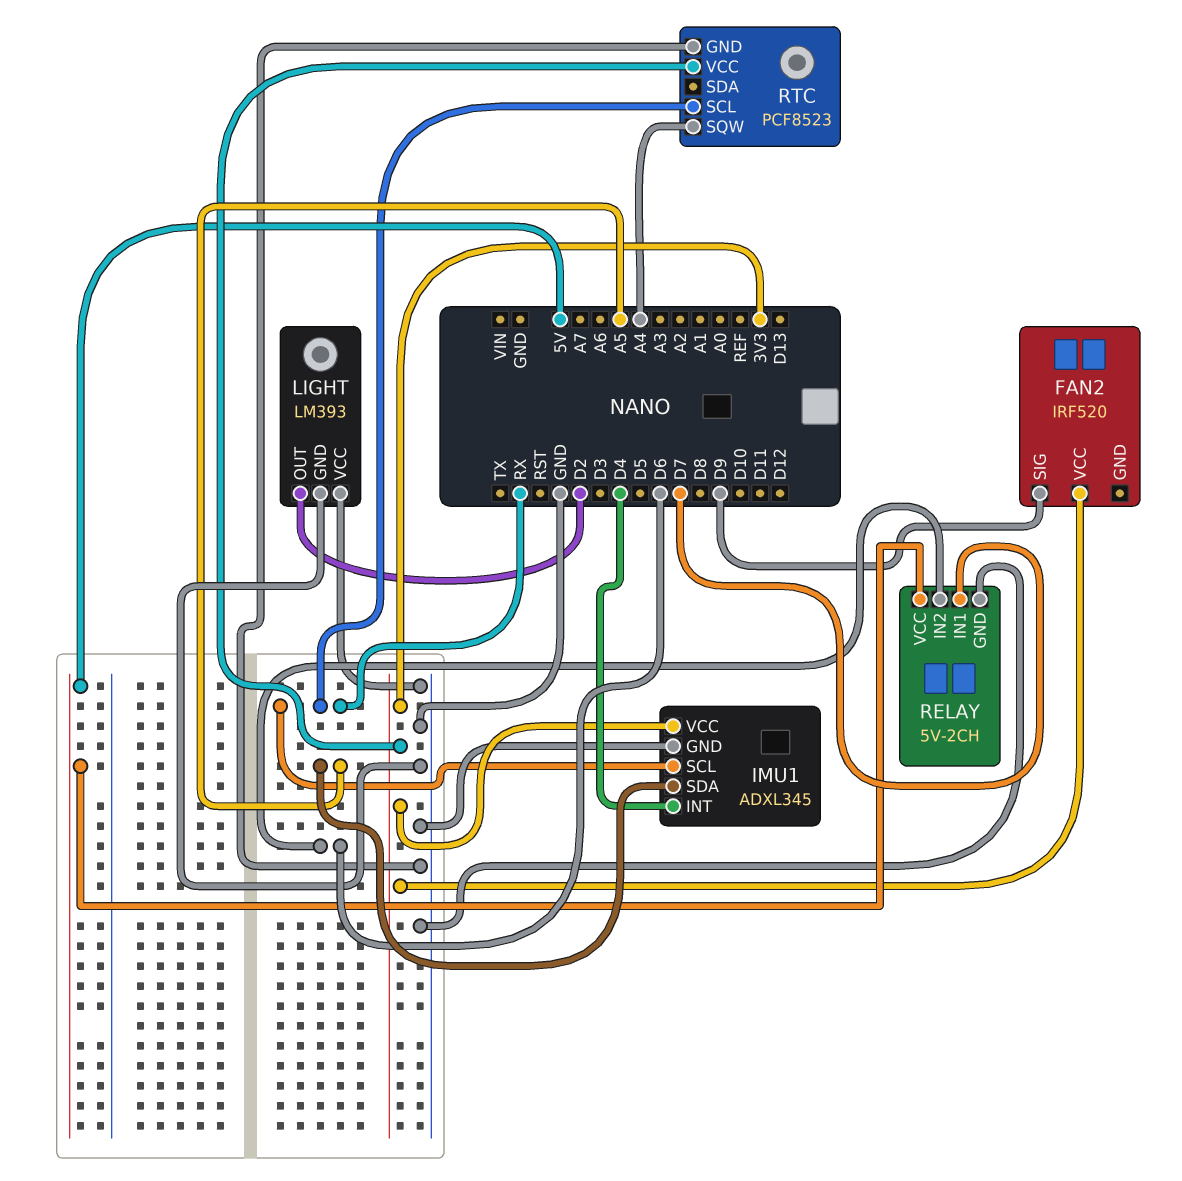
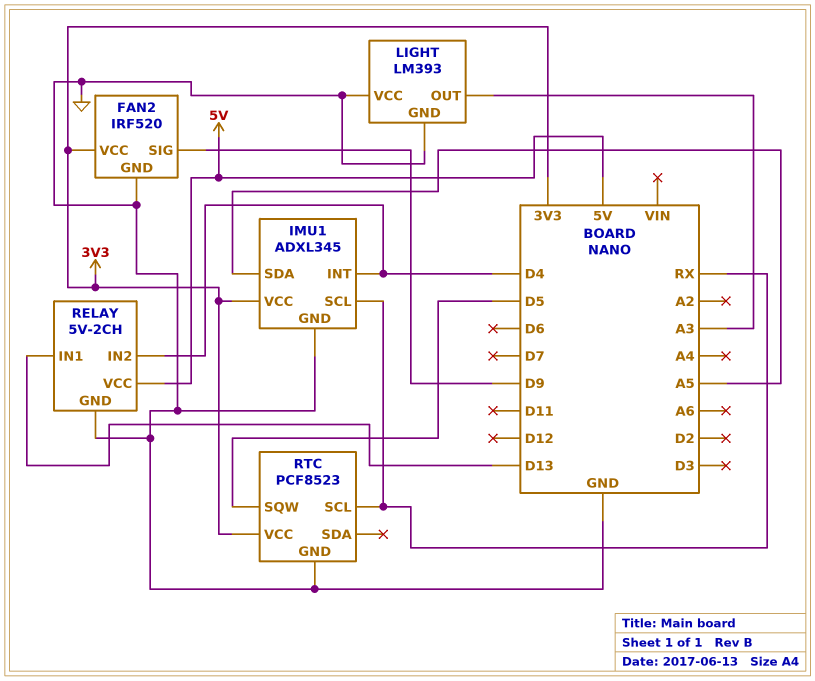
FAN2 pin GND: none -> GND
LIGHT pin OUT: D2 -> A3
RELAY pin IN1: D7 -> D13
RELAY pin IN2: D6 -> D4
RTC pin SQW: A4 -> D5

